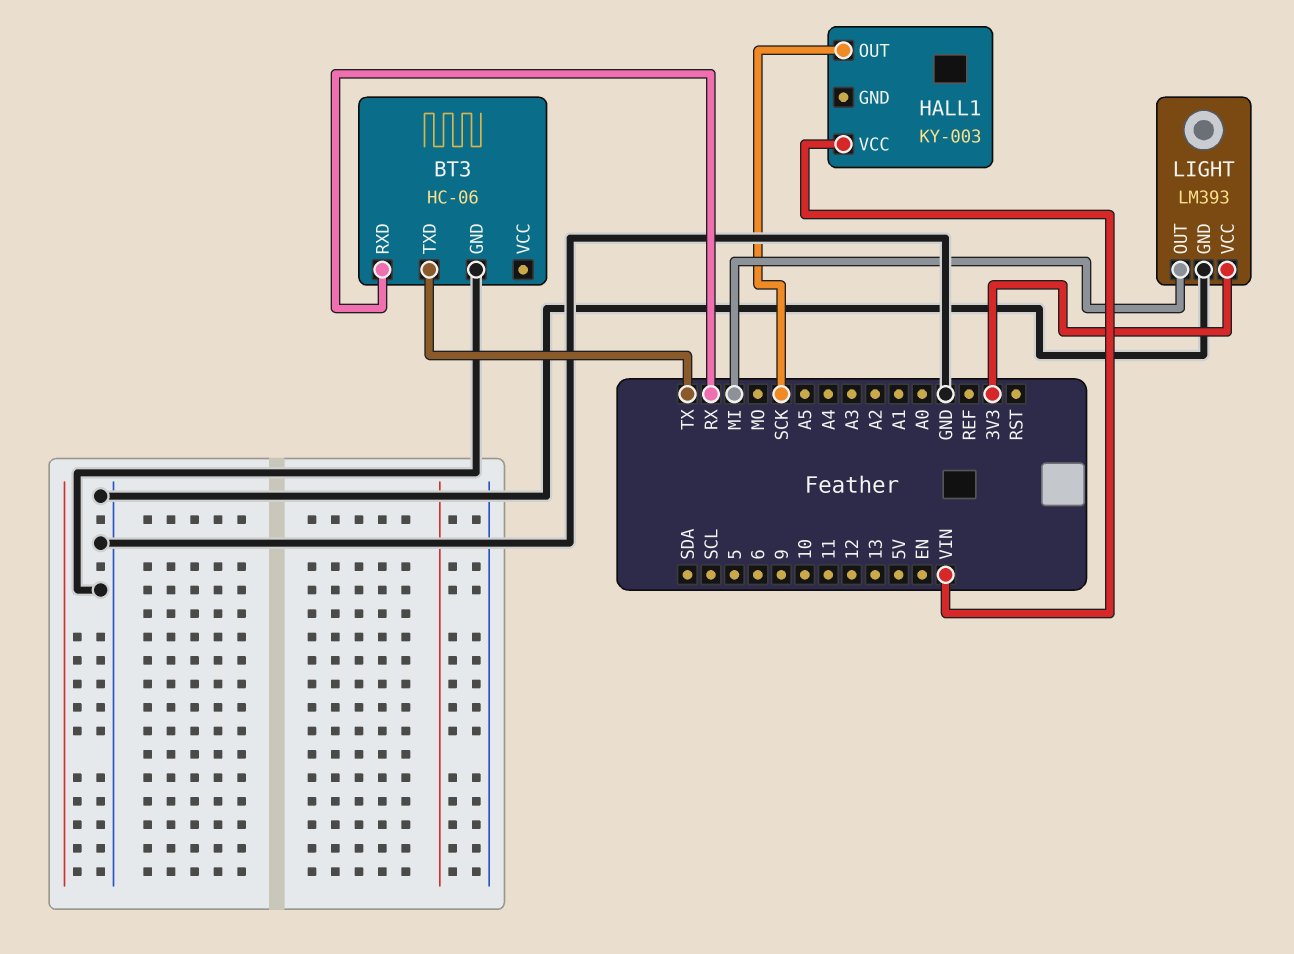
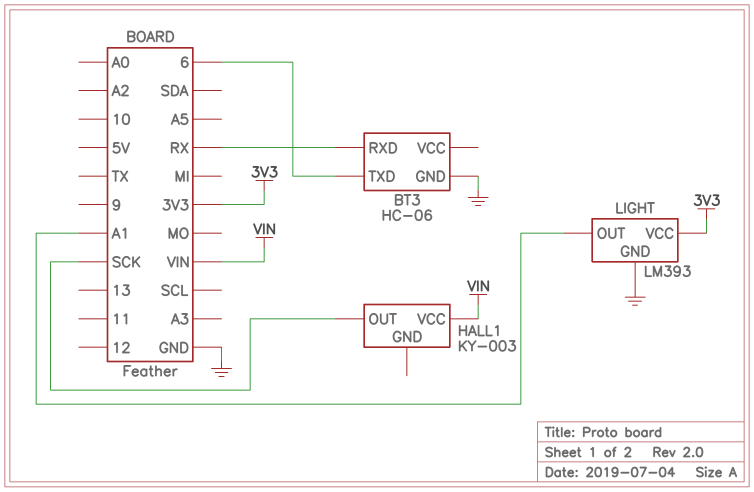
BT3 pin TXD: TX -> 6
LIGHT pin OUT: MI -> A1

